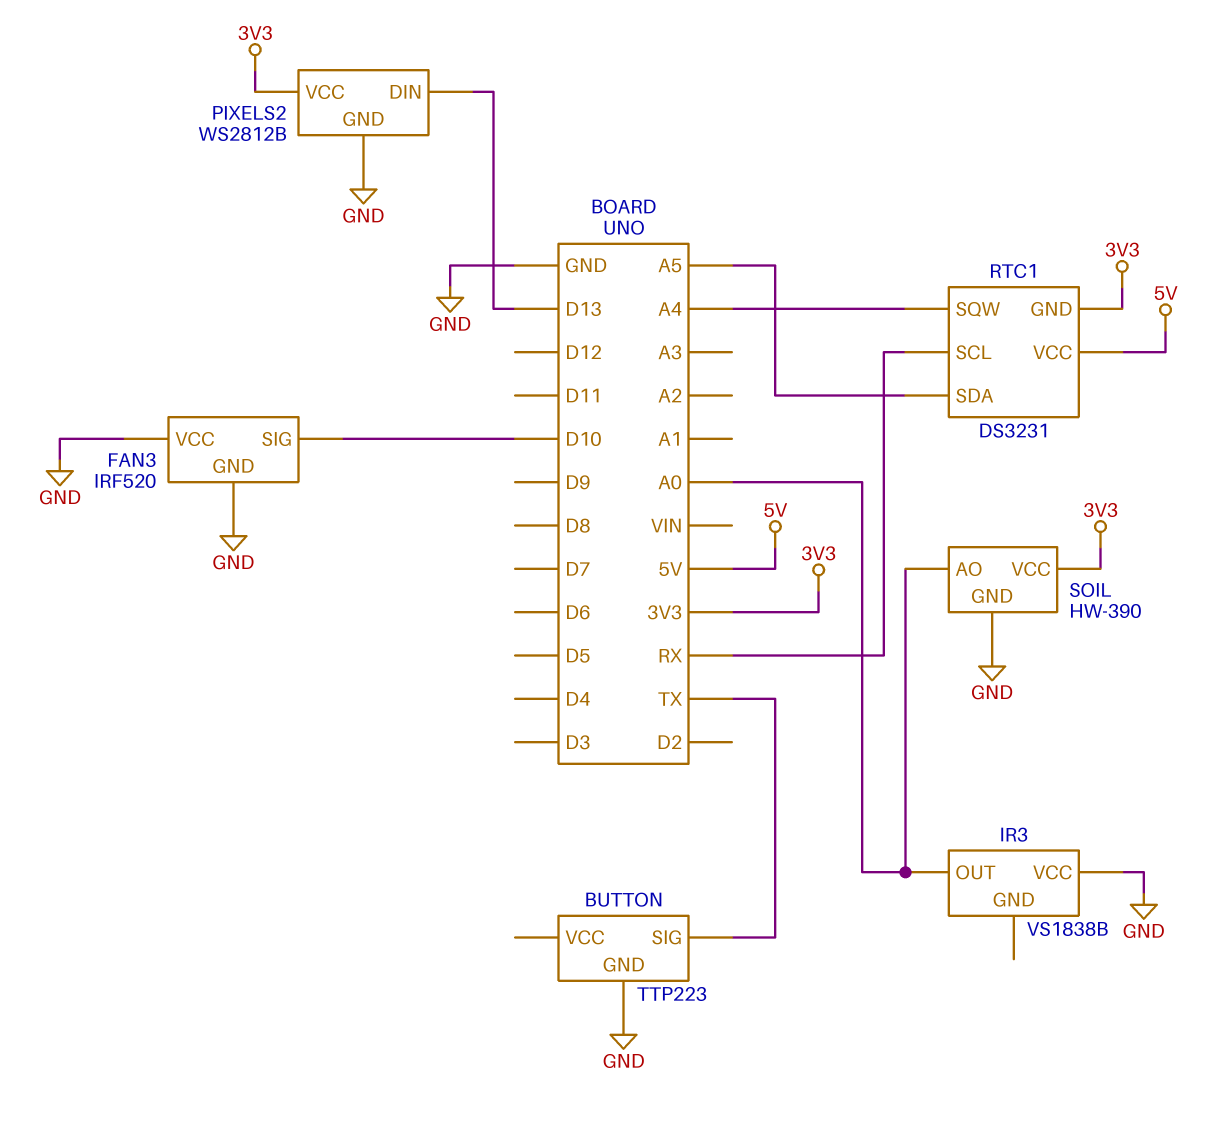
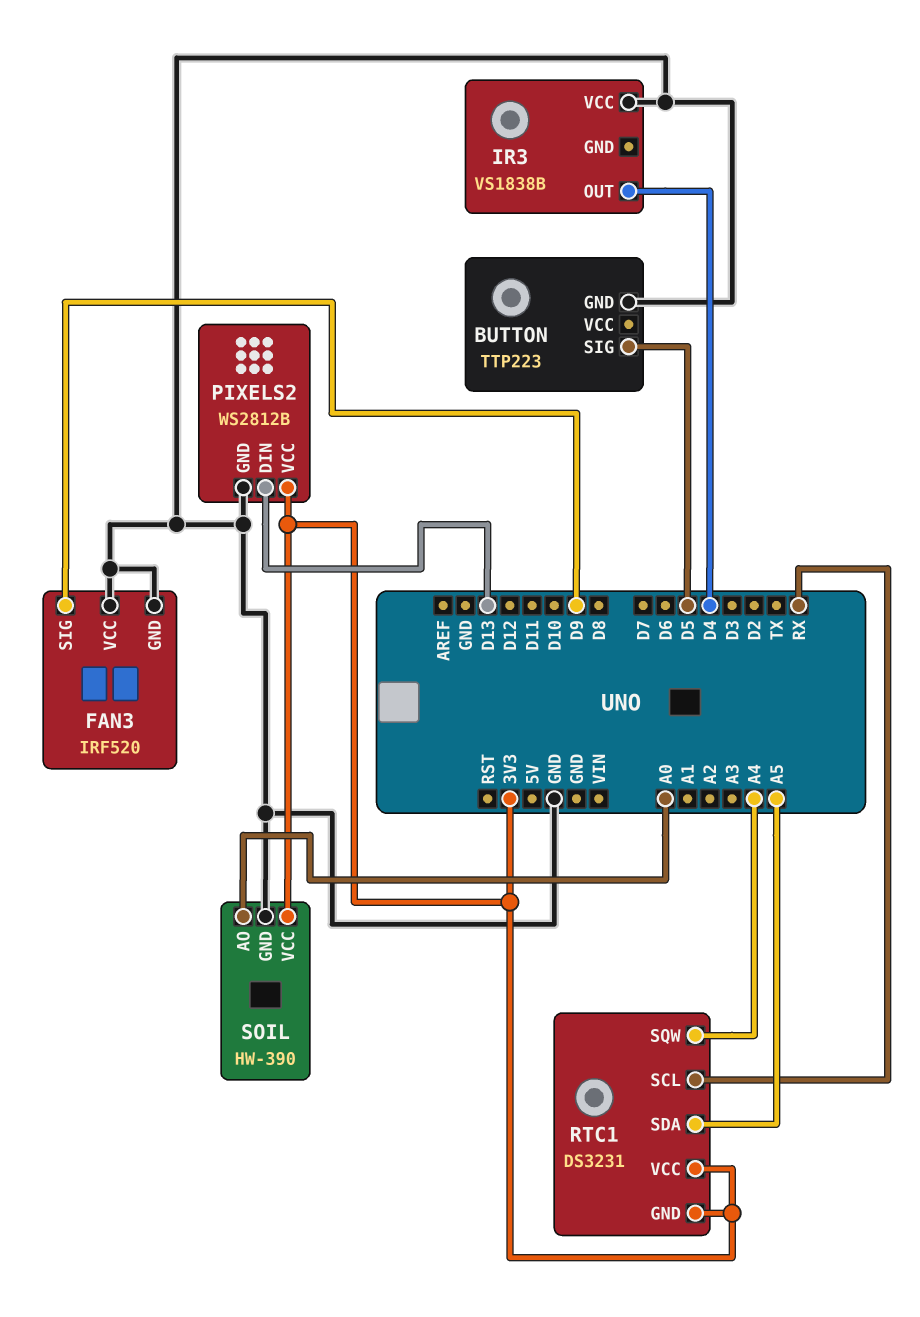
BUTTON pin SIG: TX -> D5
FAN3 pin SIG: D10 -> D9
IR3 pin OUT: A0 -> D4
RTC1 pin VCC: 5V -> 3V3

